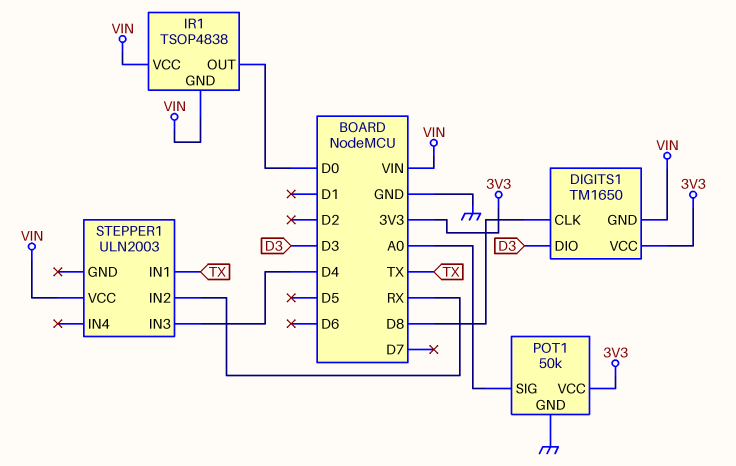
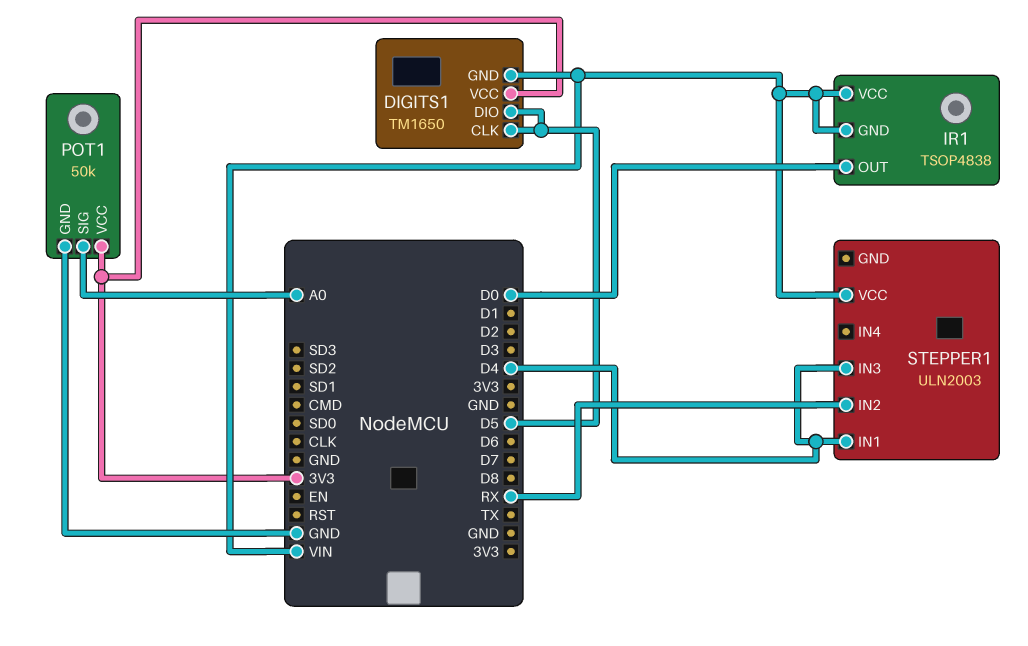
DIGITS1 pin CLK: D8 -> D5
DIGITS1 pin DIO: D3 -> D5
STEPPER1 pin IN1: TX -> D4

